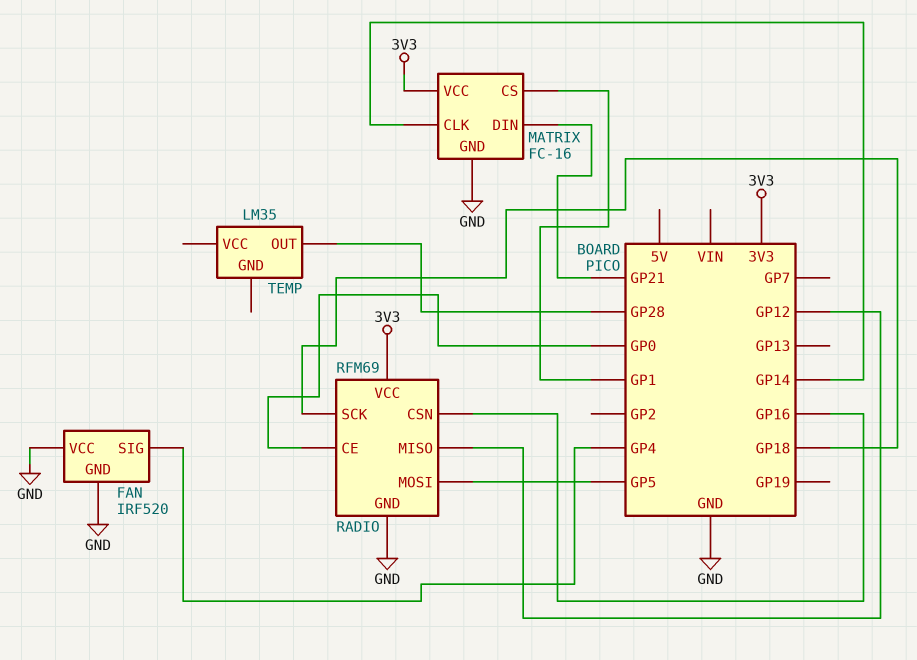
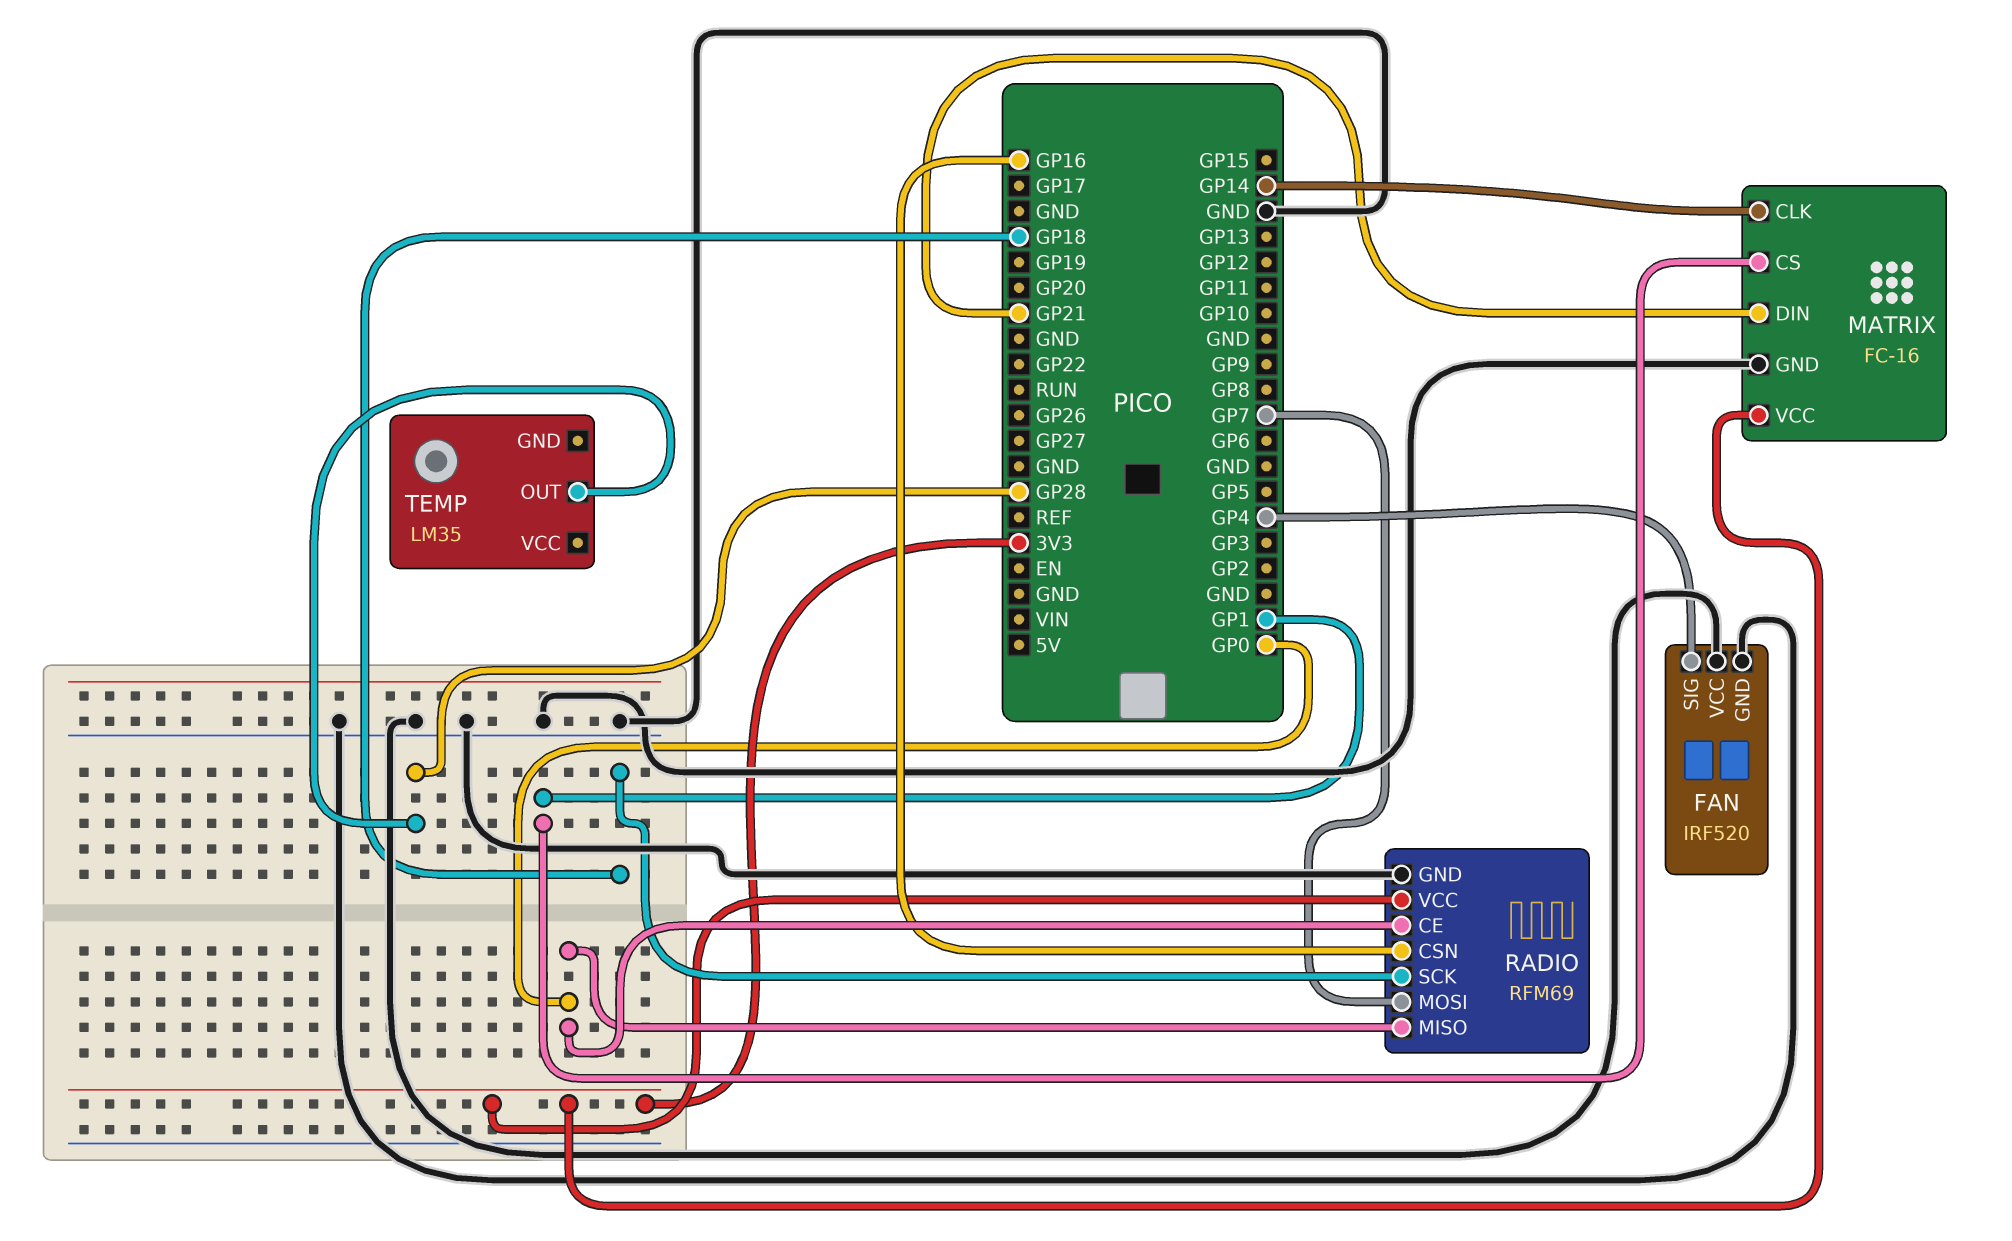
RADIO pin MISO: GP12 -> GP0
RADIO pin MOSI: GP5 -> GP7

